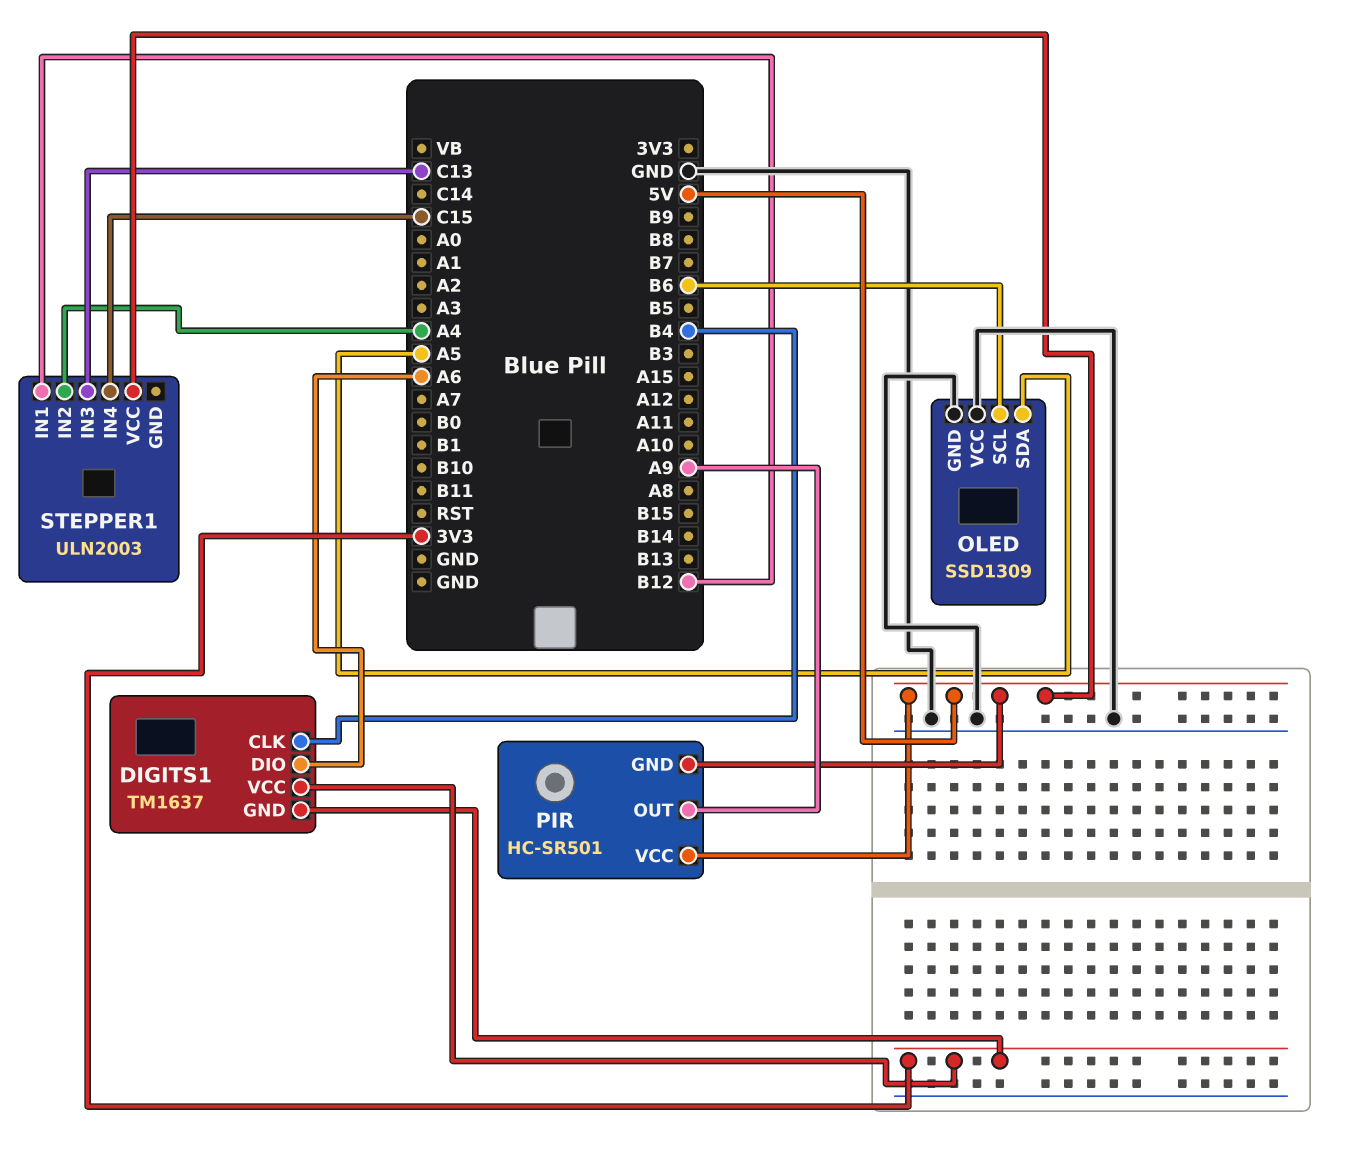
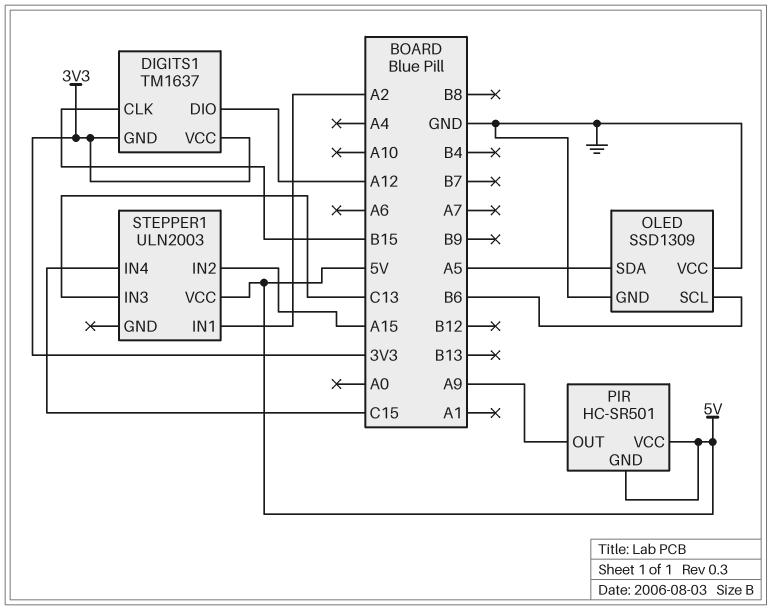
DIGITS1 pin CLK: B4 -> B15
DIGITS1 pin DIO: A6 -> A12
STEPPER1 pin IN1: B12 -> A2
STEPPER1 pin IN2: A4 -> A15

